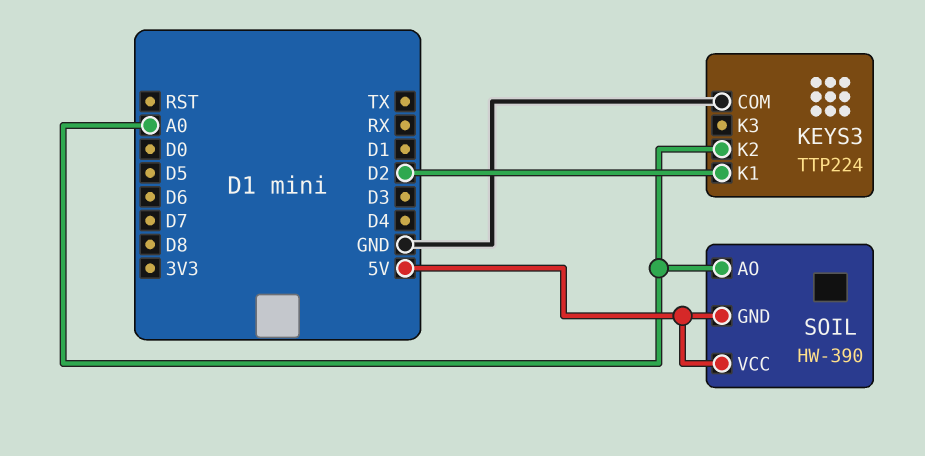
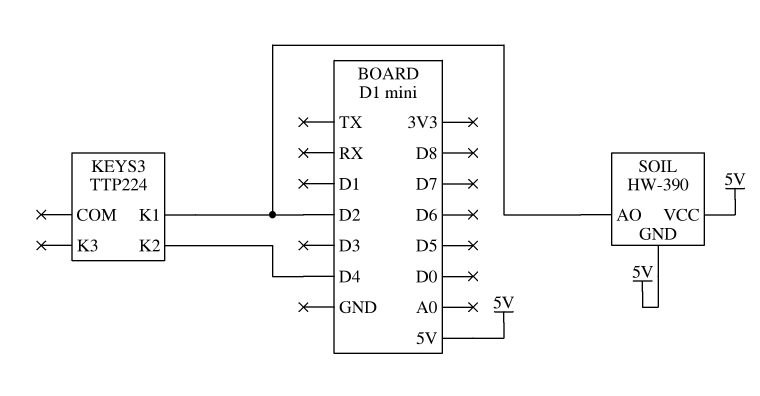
KEYS3 pin COM: GND -> none
KEYS3 pin K2: A0 -> D4
SOIL pin AO: A0 -> D2

